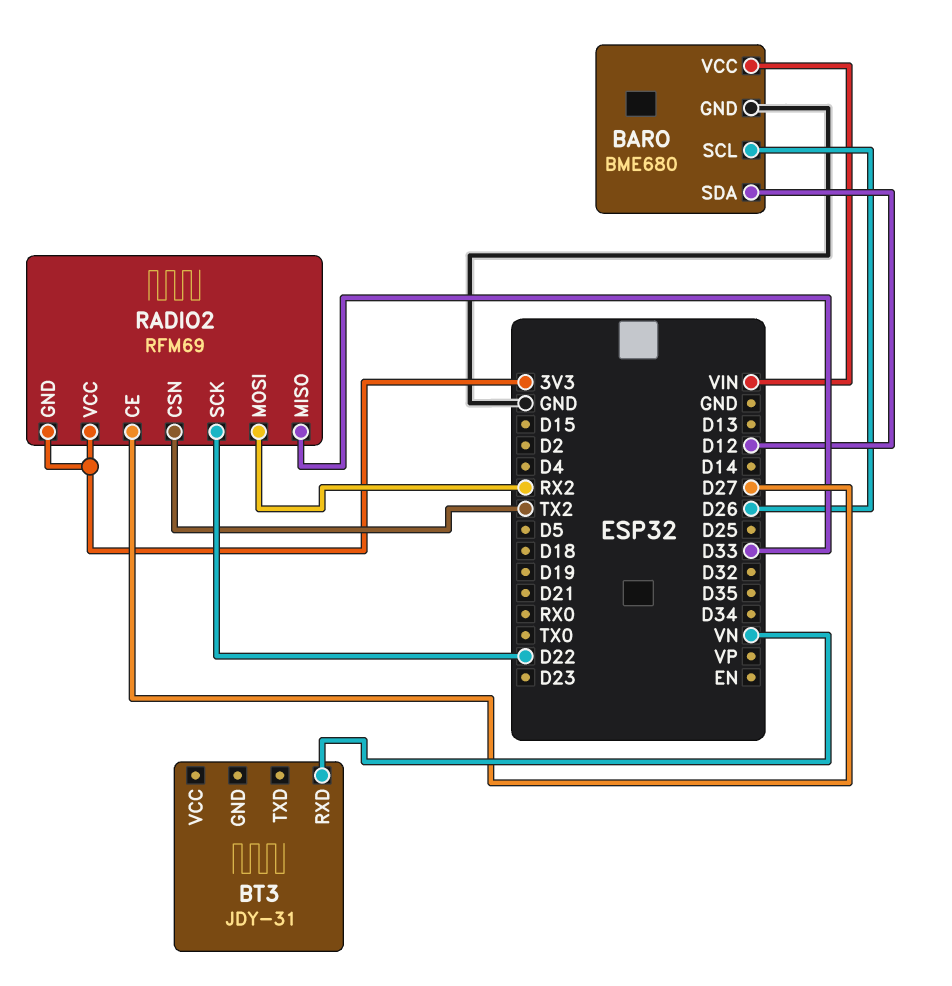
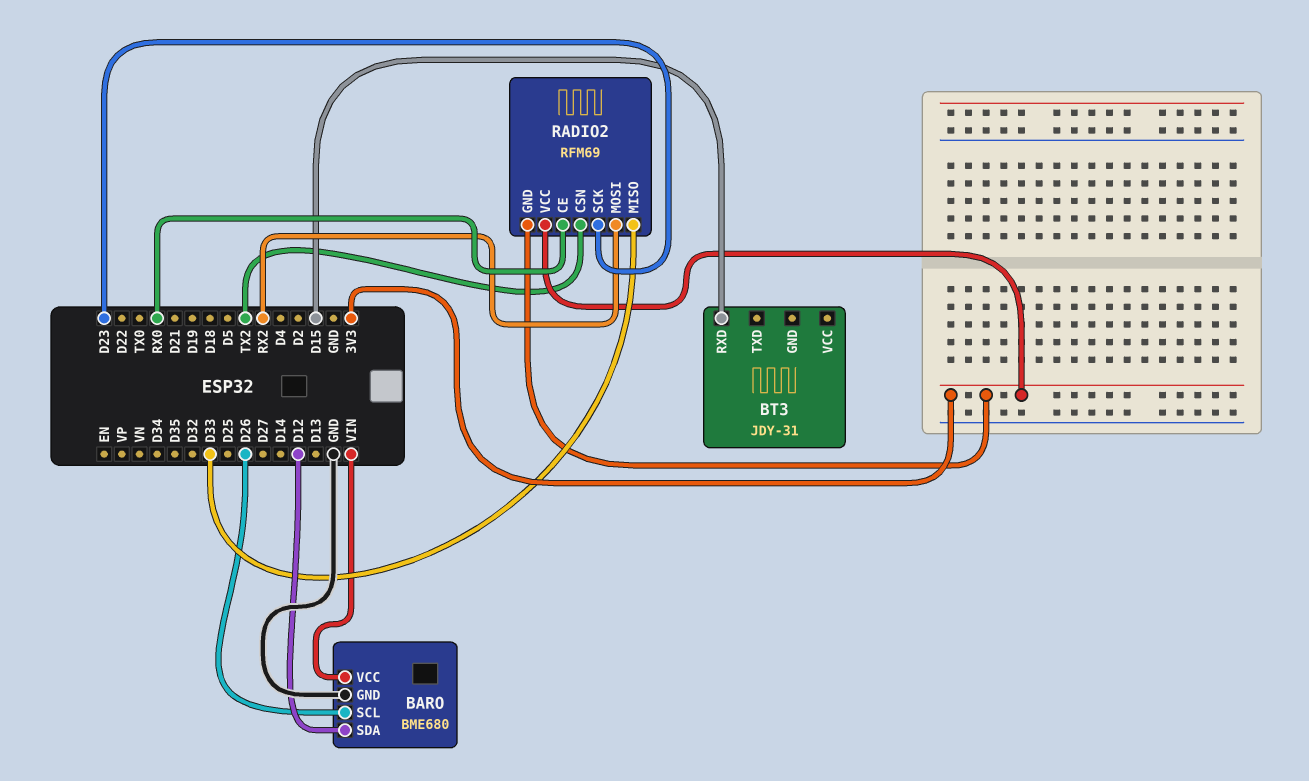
BT3 pin RXD: VN -> D15
RADIO2 pin CE: D27 -> RX0
RADIO2 pin SCK: D22 -> D23

